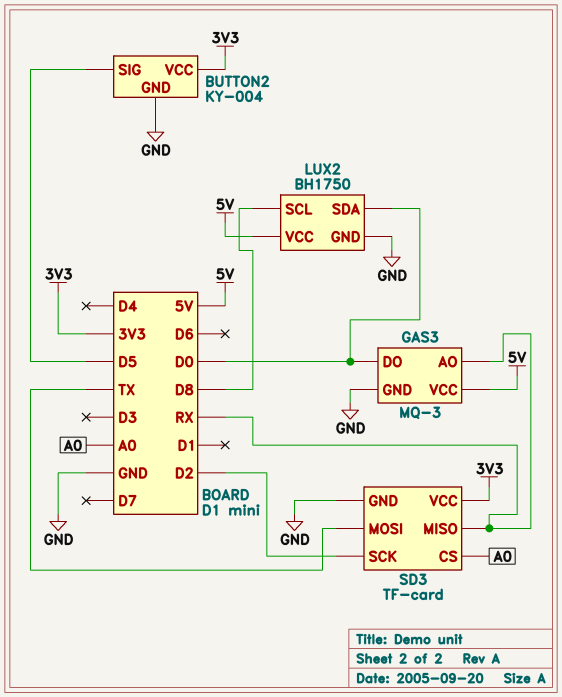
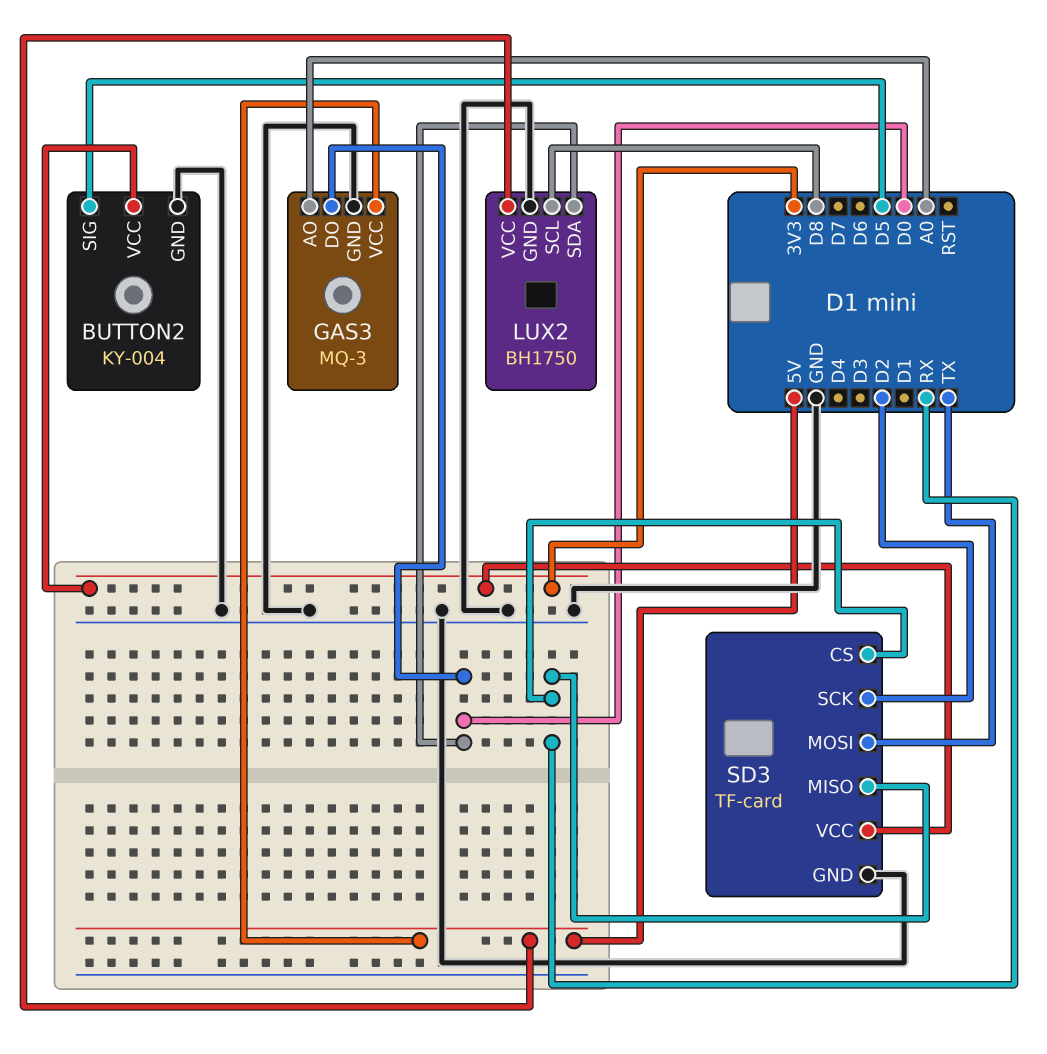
GAS3 pin AO: RX -> A0
SD3 pin CS: A0 -> RX

